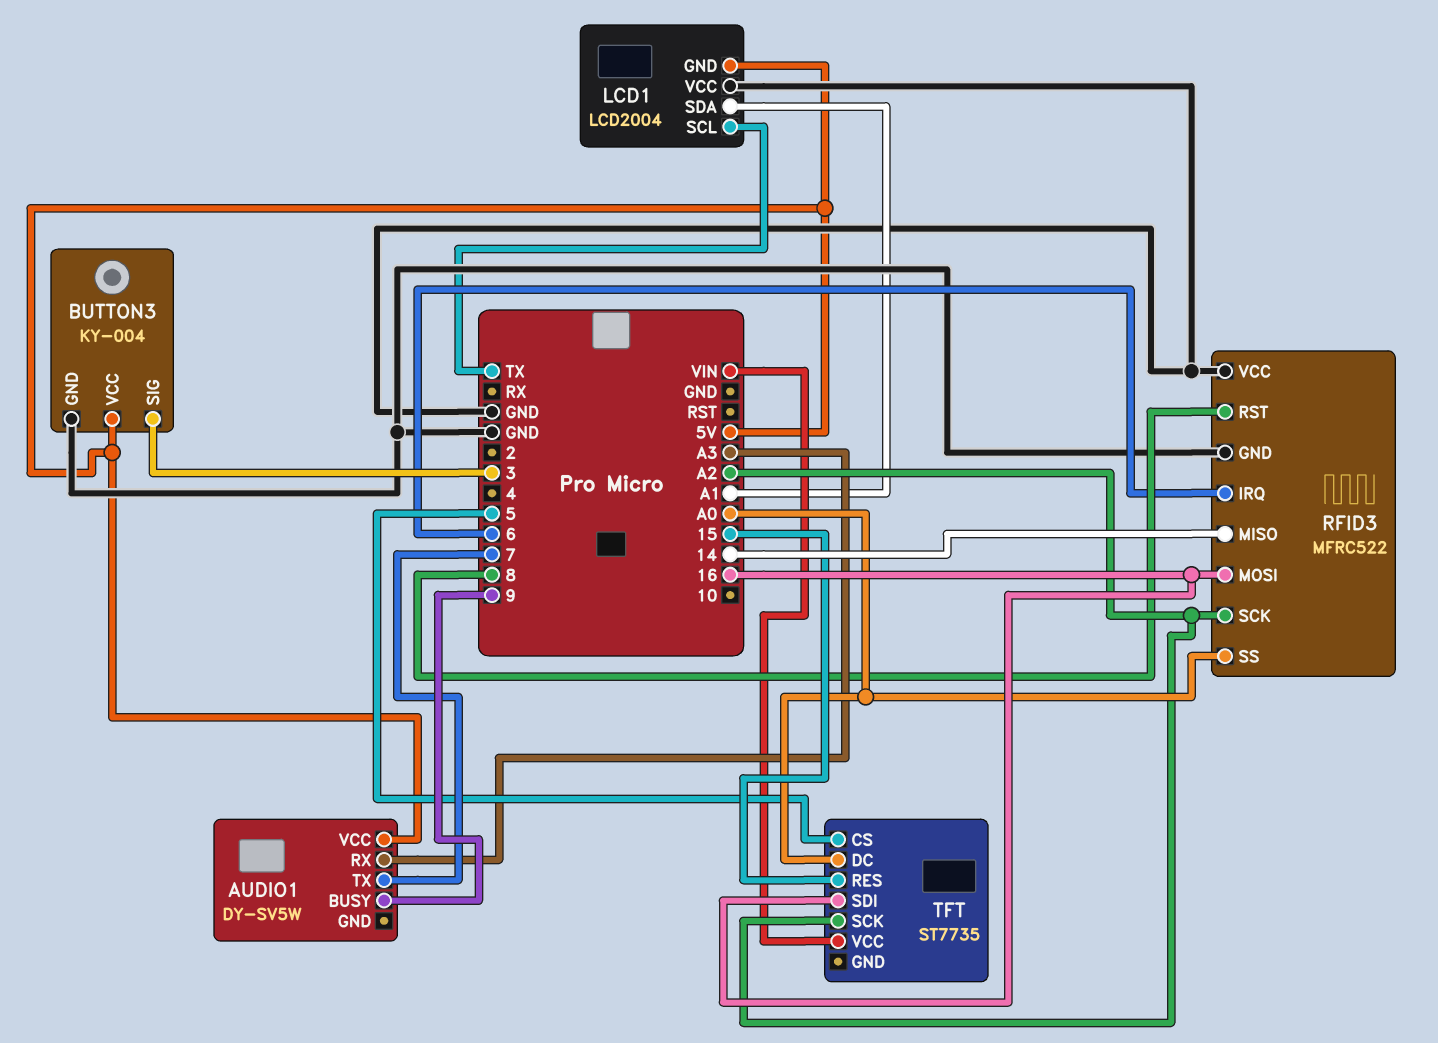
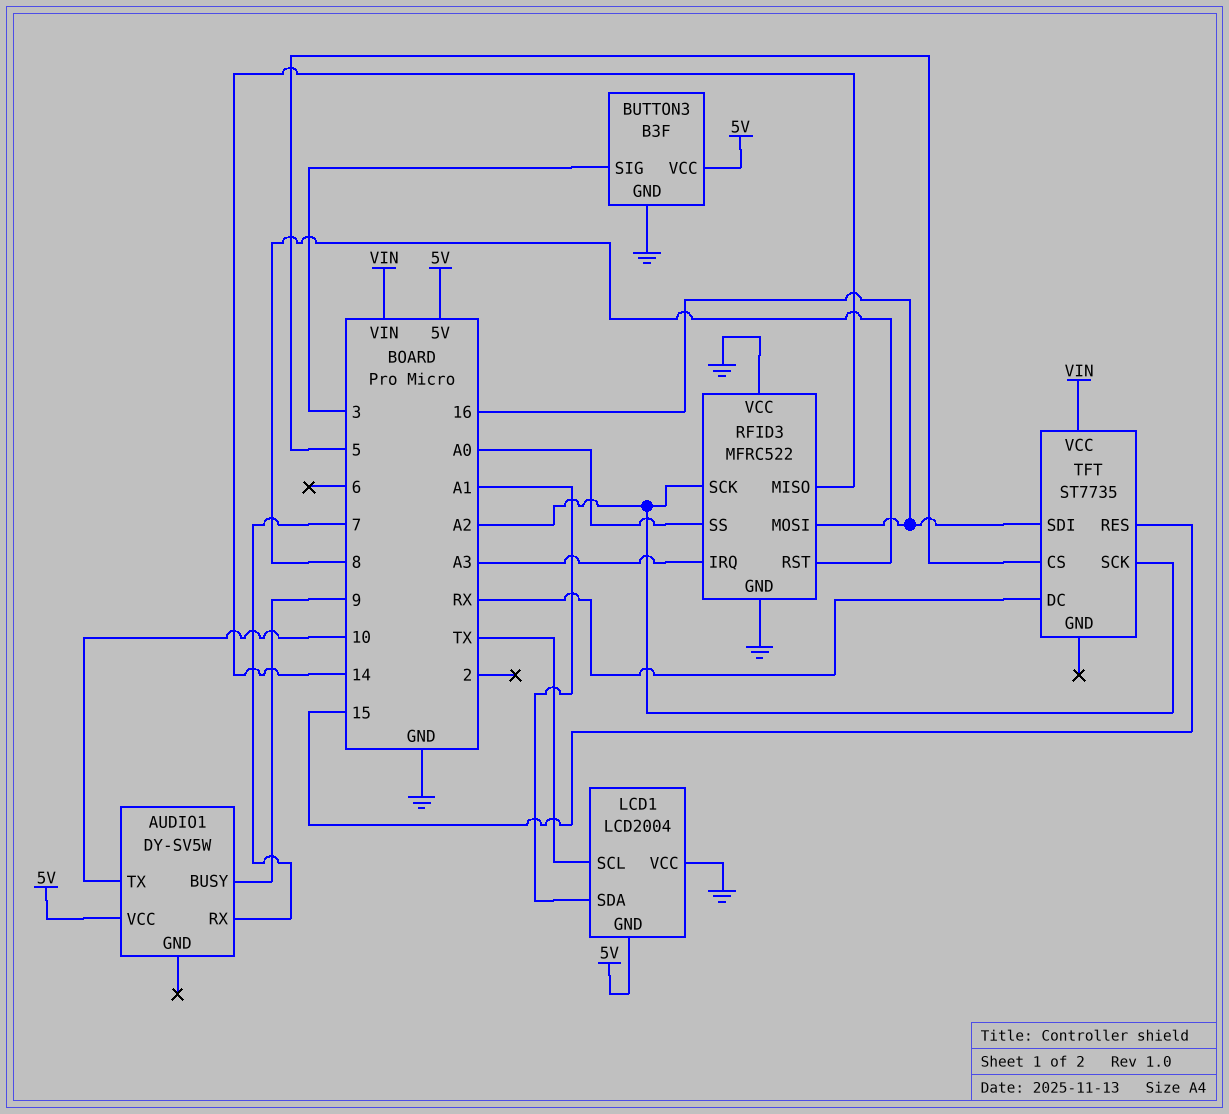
AUDIO1 pin RX: A3 -> 7
AUDIO1 pin TX: 7 -> 10
BUTTON3: KY-004 -> B3F
RFID3 pin IRQ: 6 -> A3
TFT pin DC: A0 -> RX

